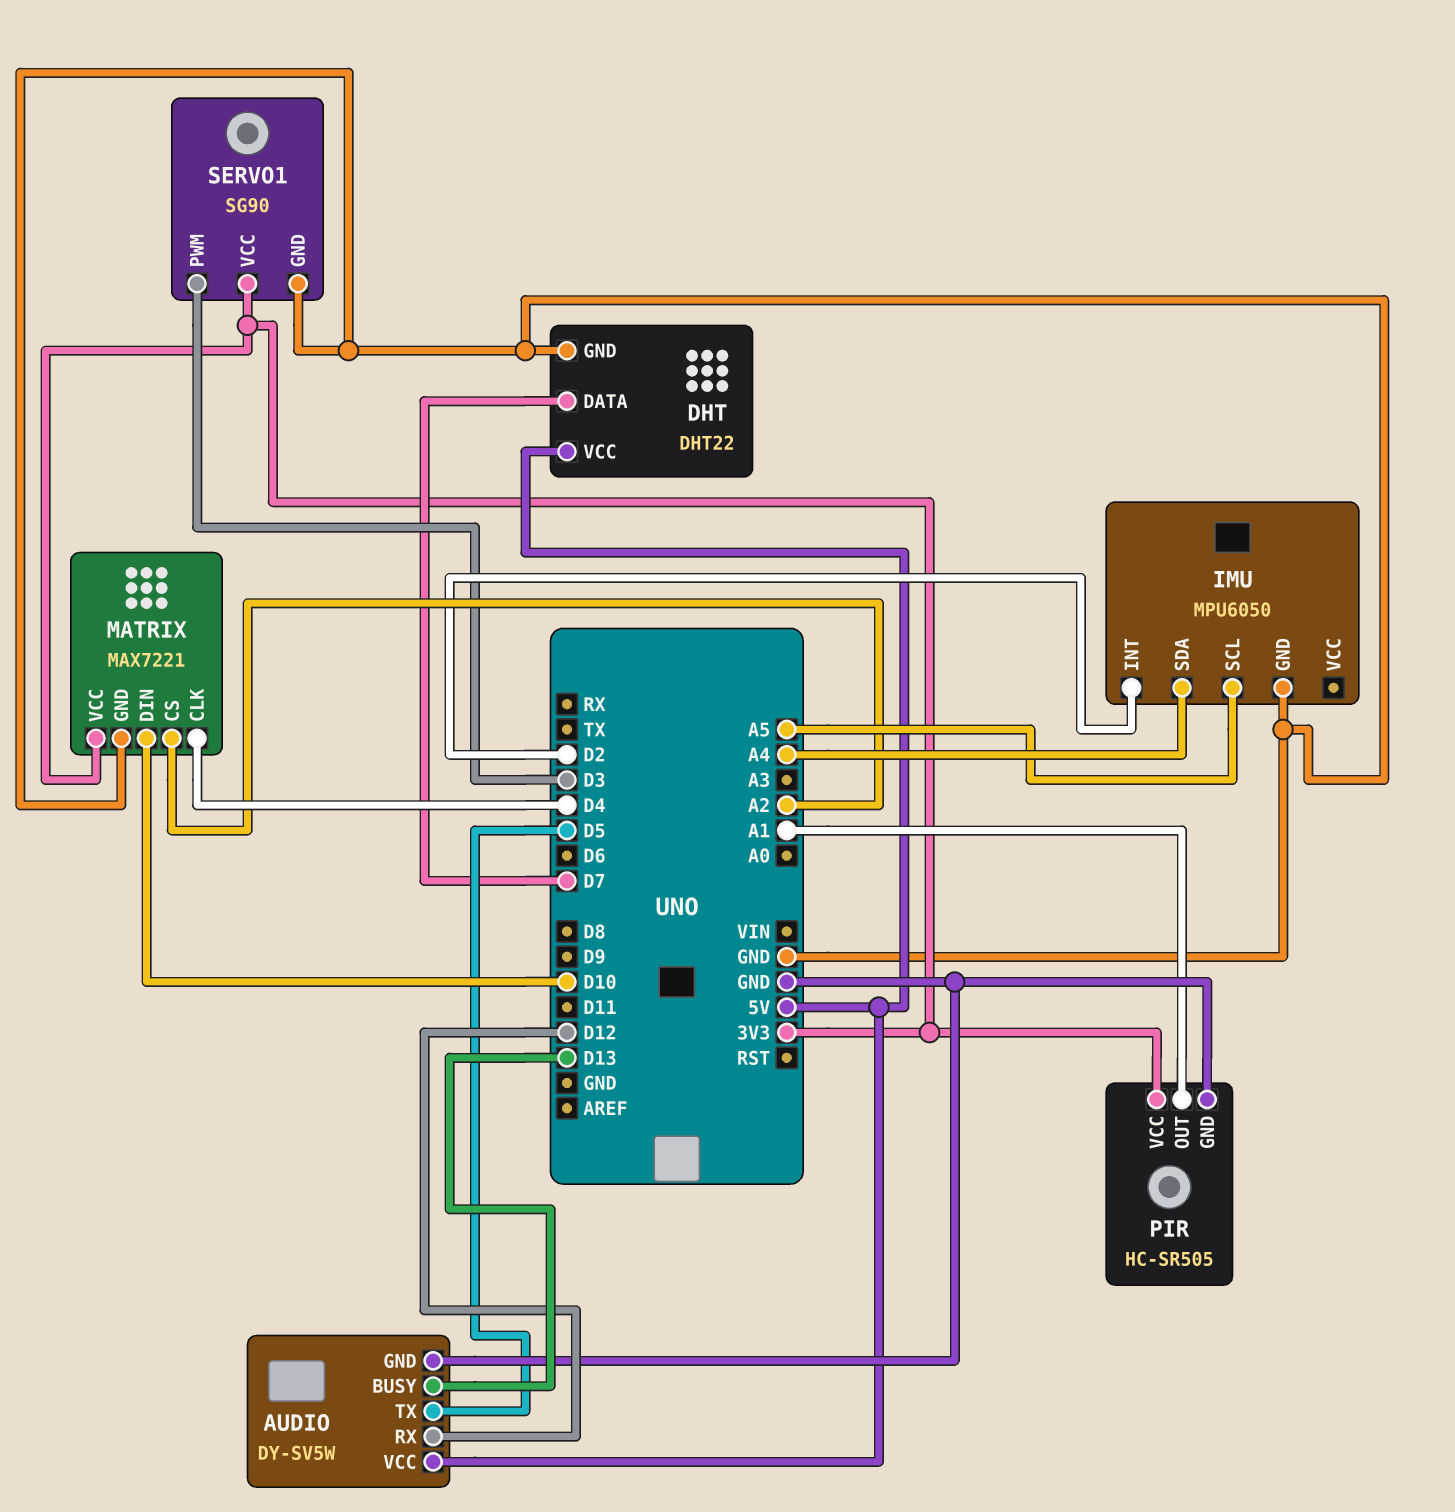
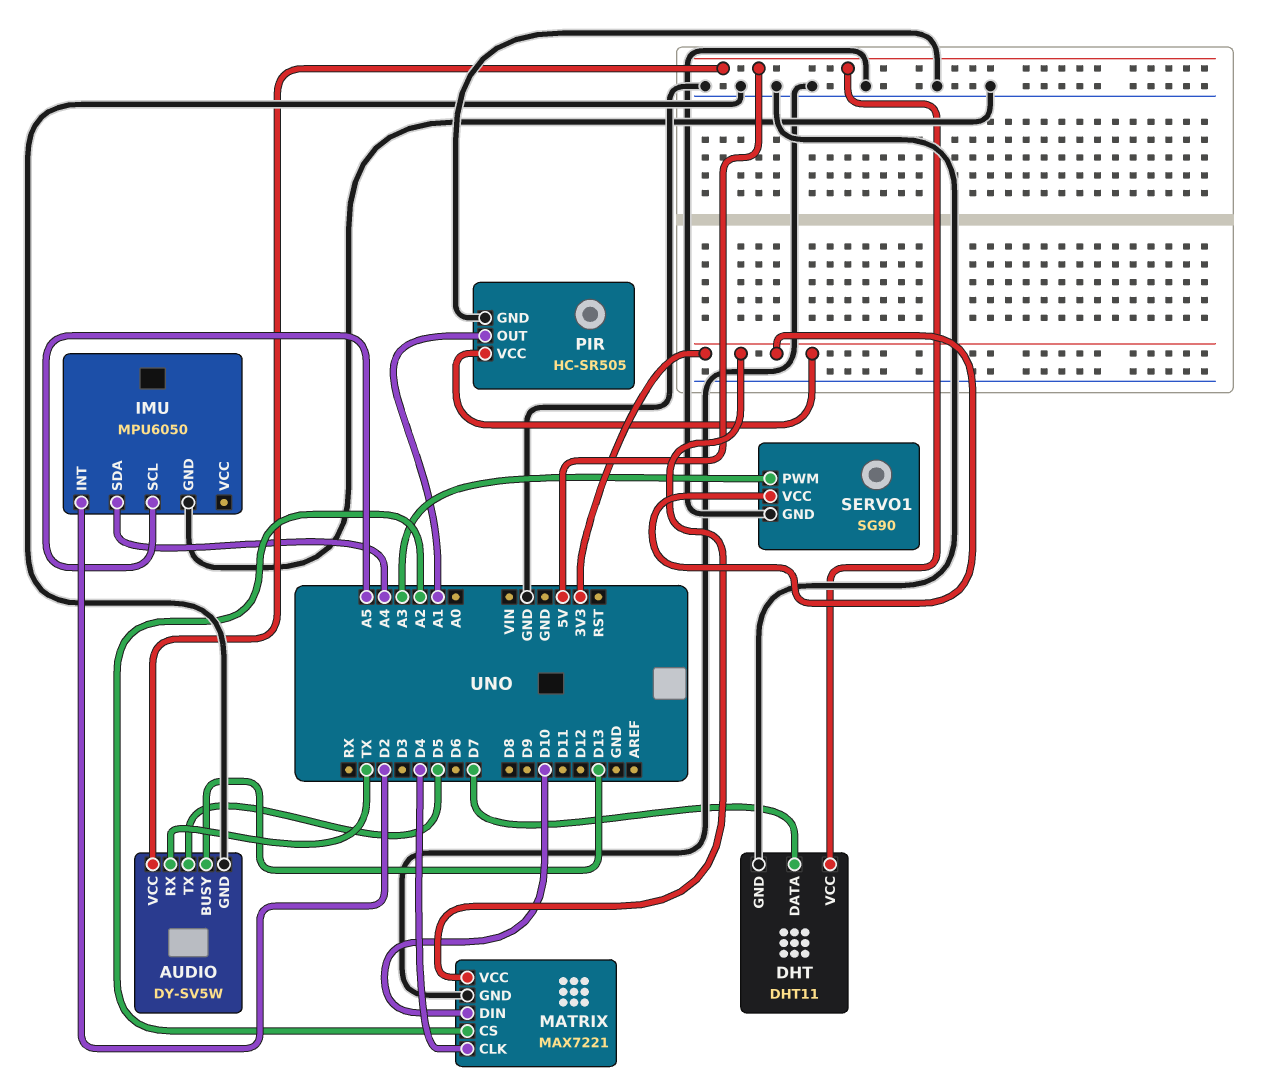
AUDIO pin RX: D12 -> TX
DHT: DHT22 -> DHT11
SERVO1 pin PWM: D3 -> A3

